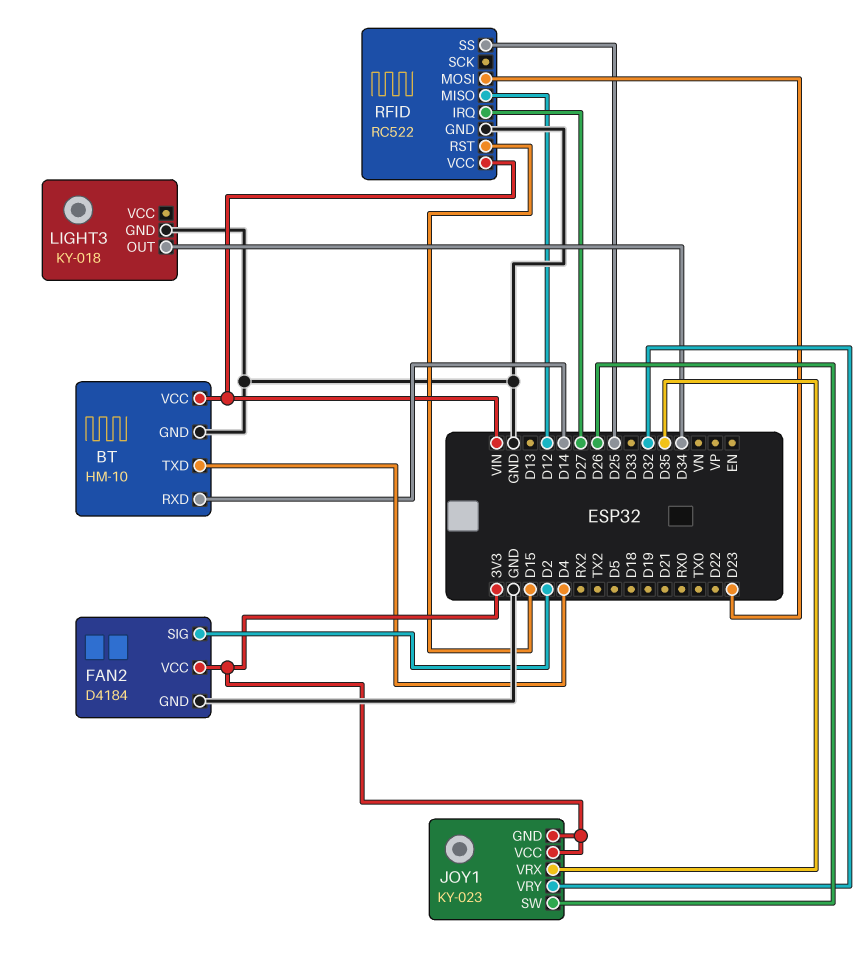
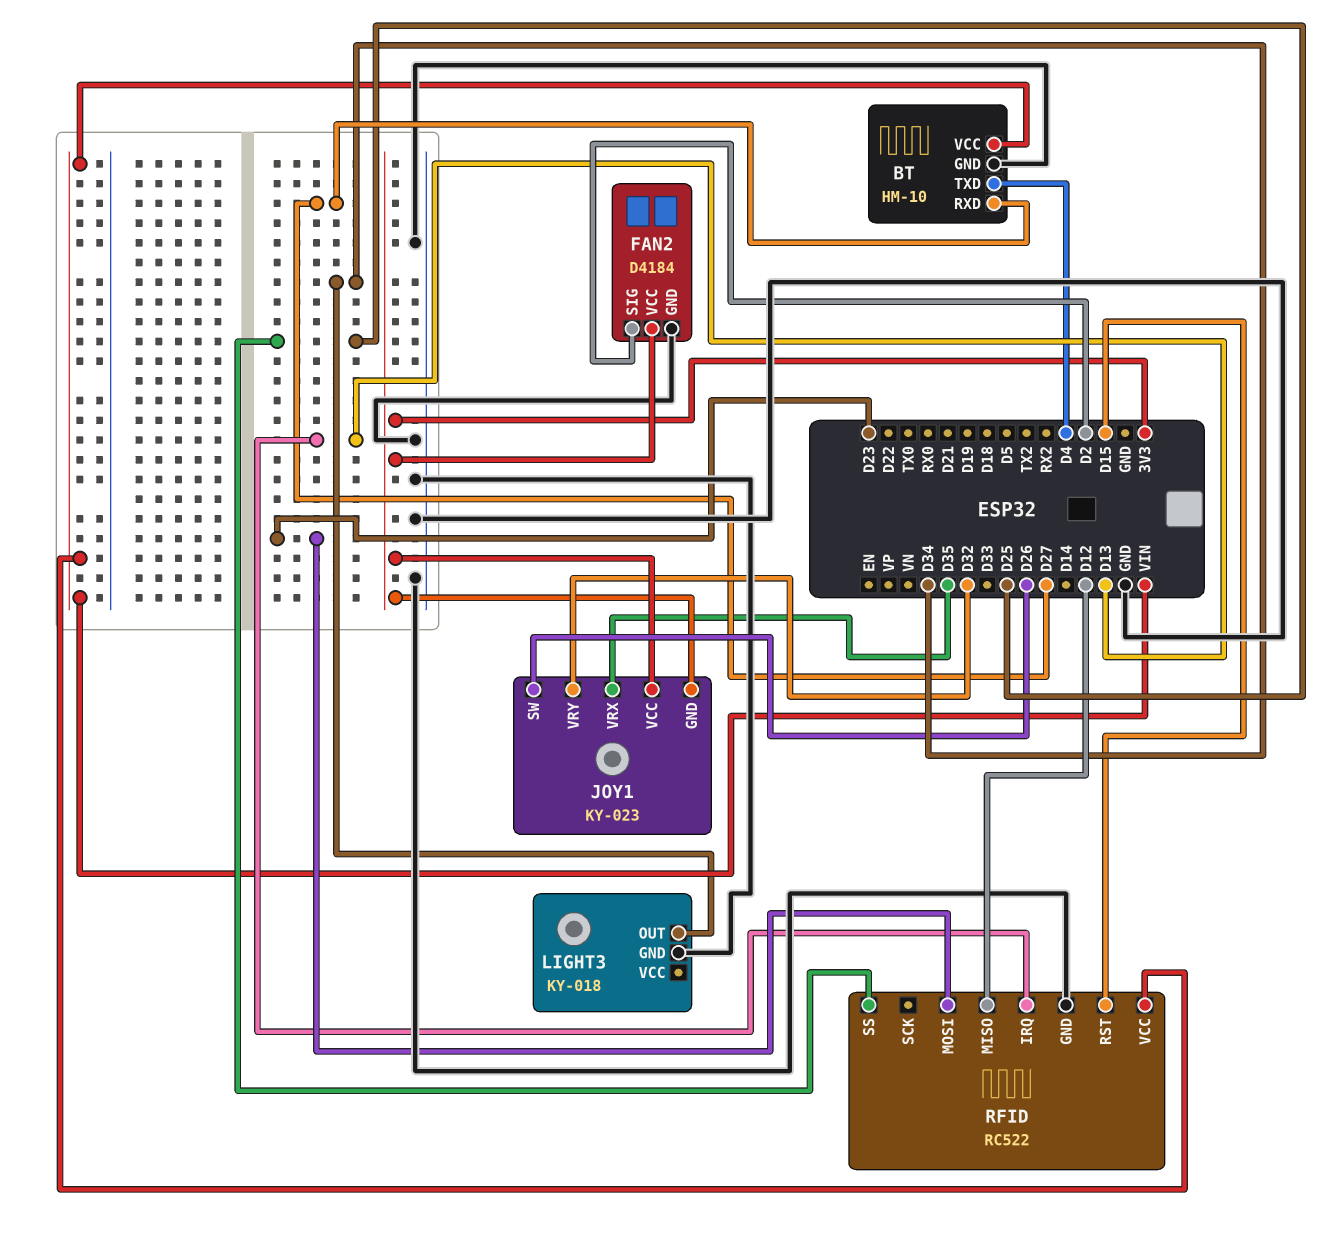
BT pin RXD: D14 -> D27
RFID pin IRQ: D27 -> D13

